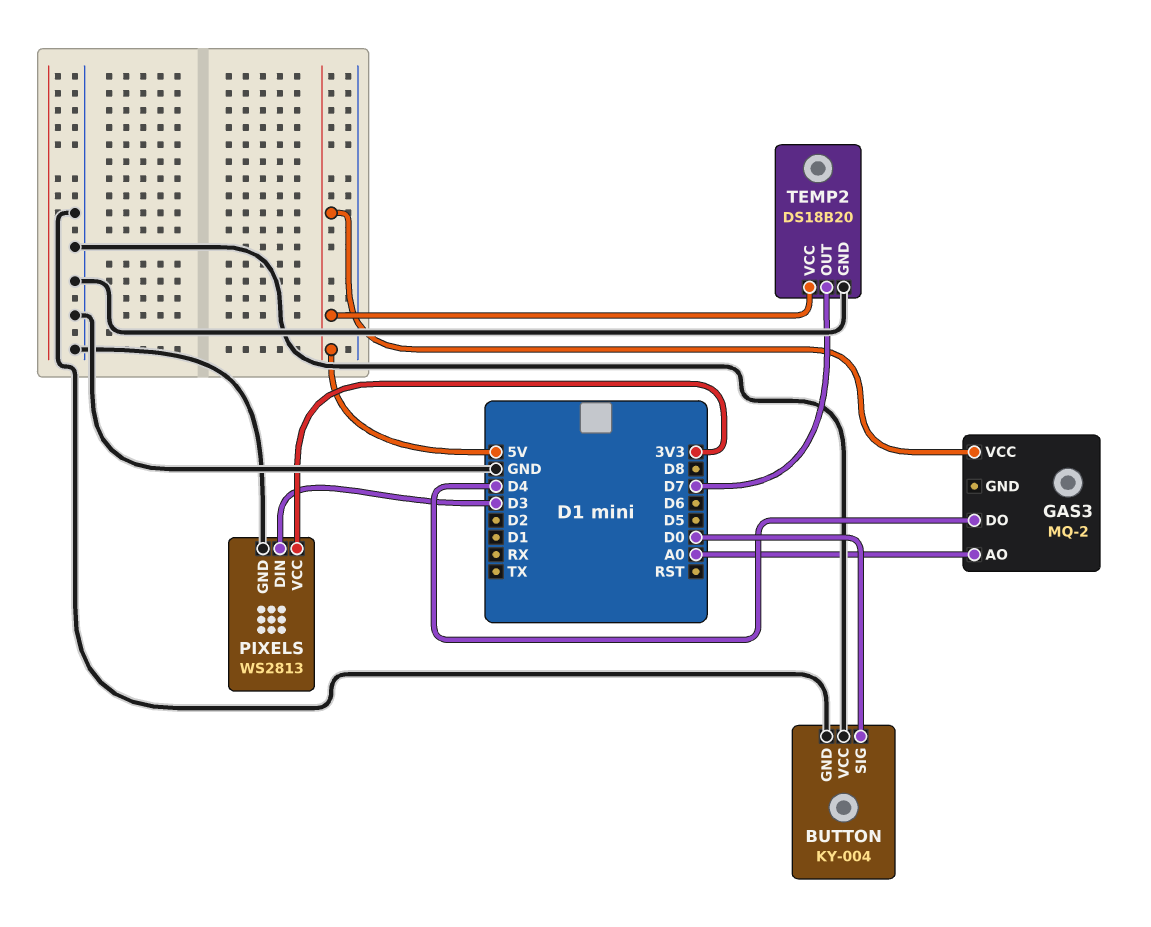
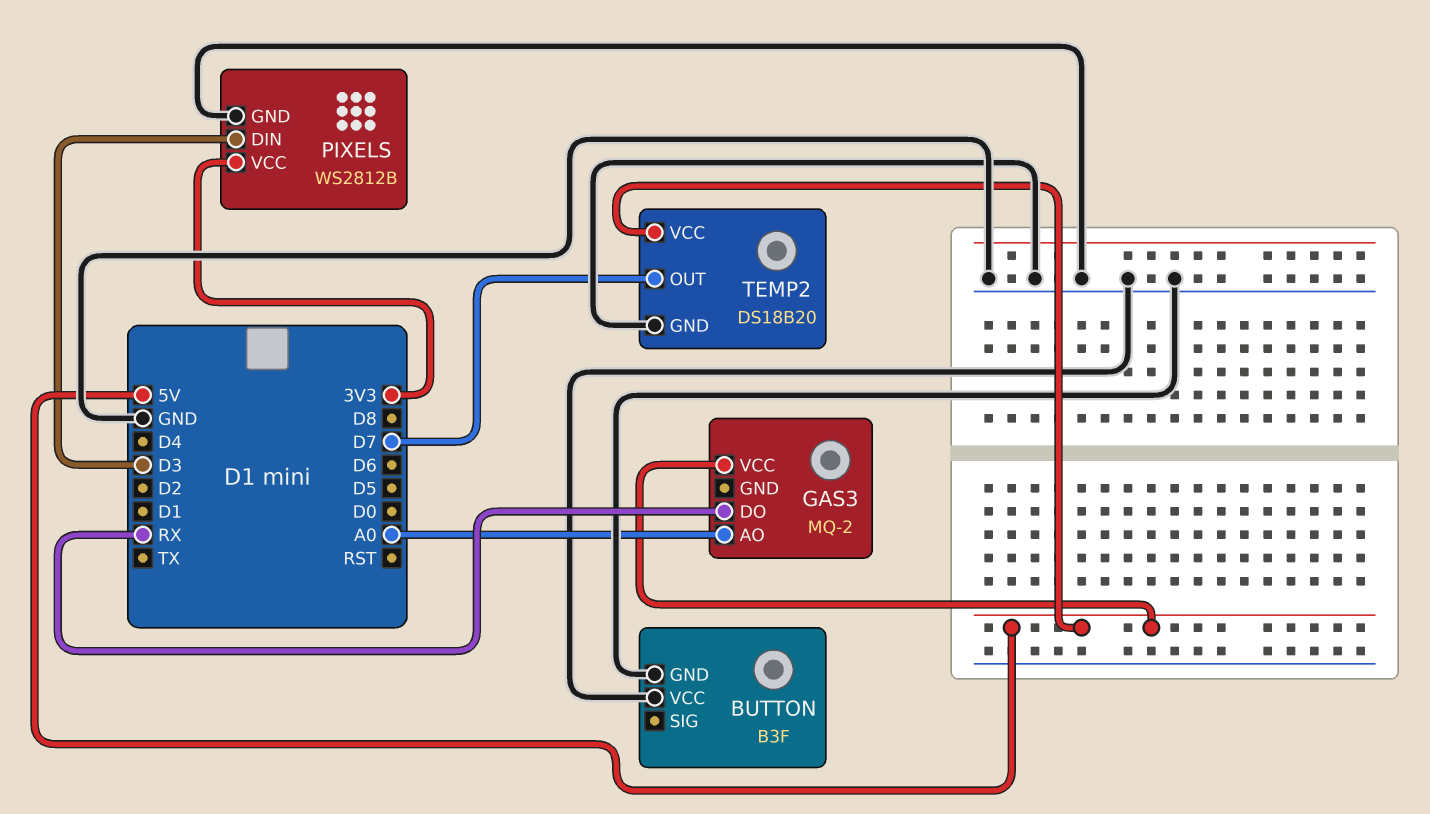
BUTTON: KY-004 -> B3F
BUTTON pin SIG: D0 -> none
GAS3 pin DO: D4 -> RX
PIXELS: WS2813 -> WS2812B

